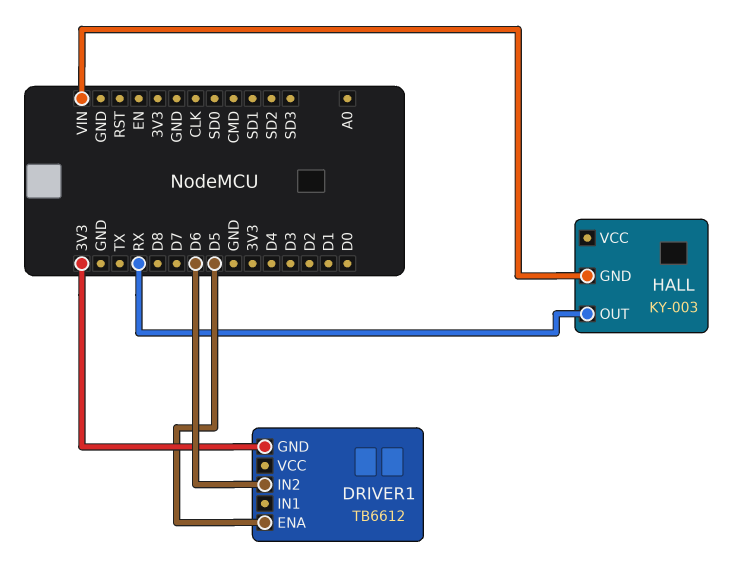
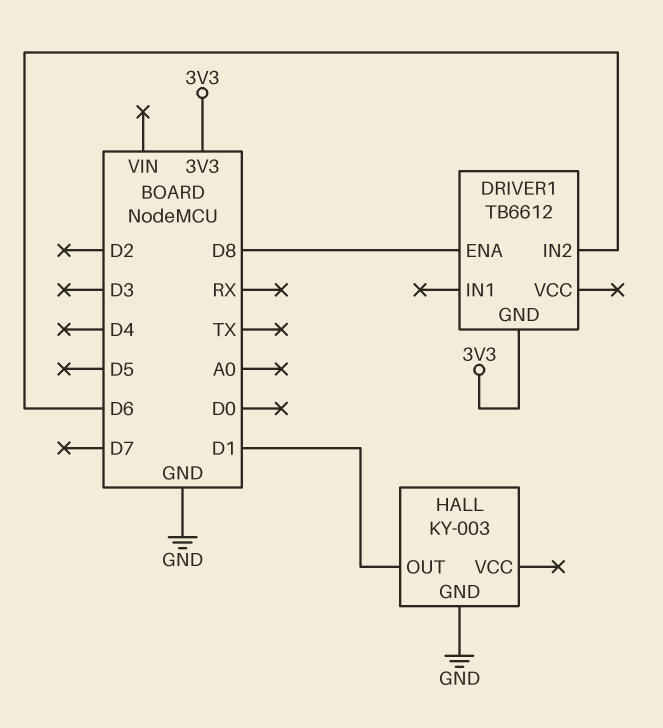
DRIVER1 pin ENA: D5 -> D8
HALL pin GND: VIN -> GND
HALL pin OUT: RX -> D1

